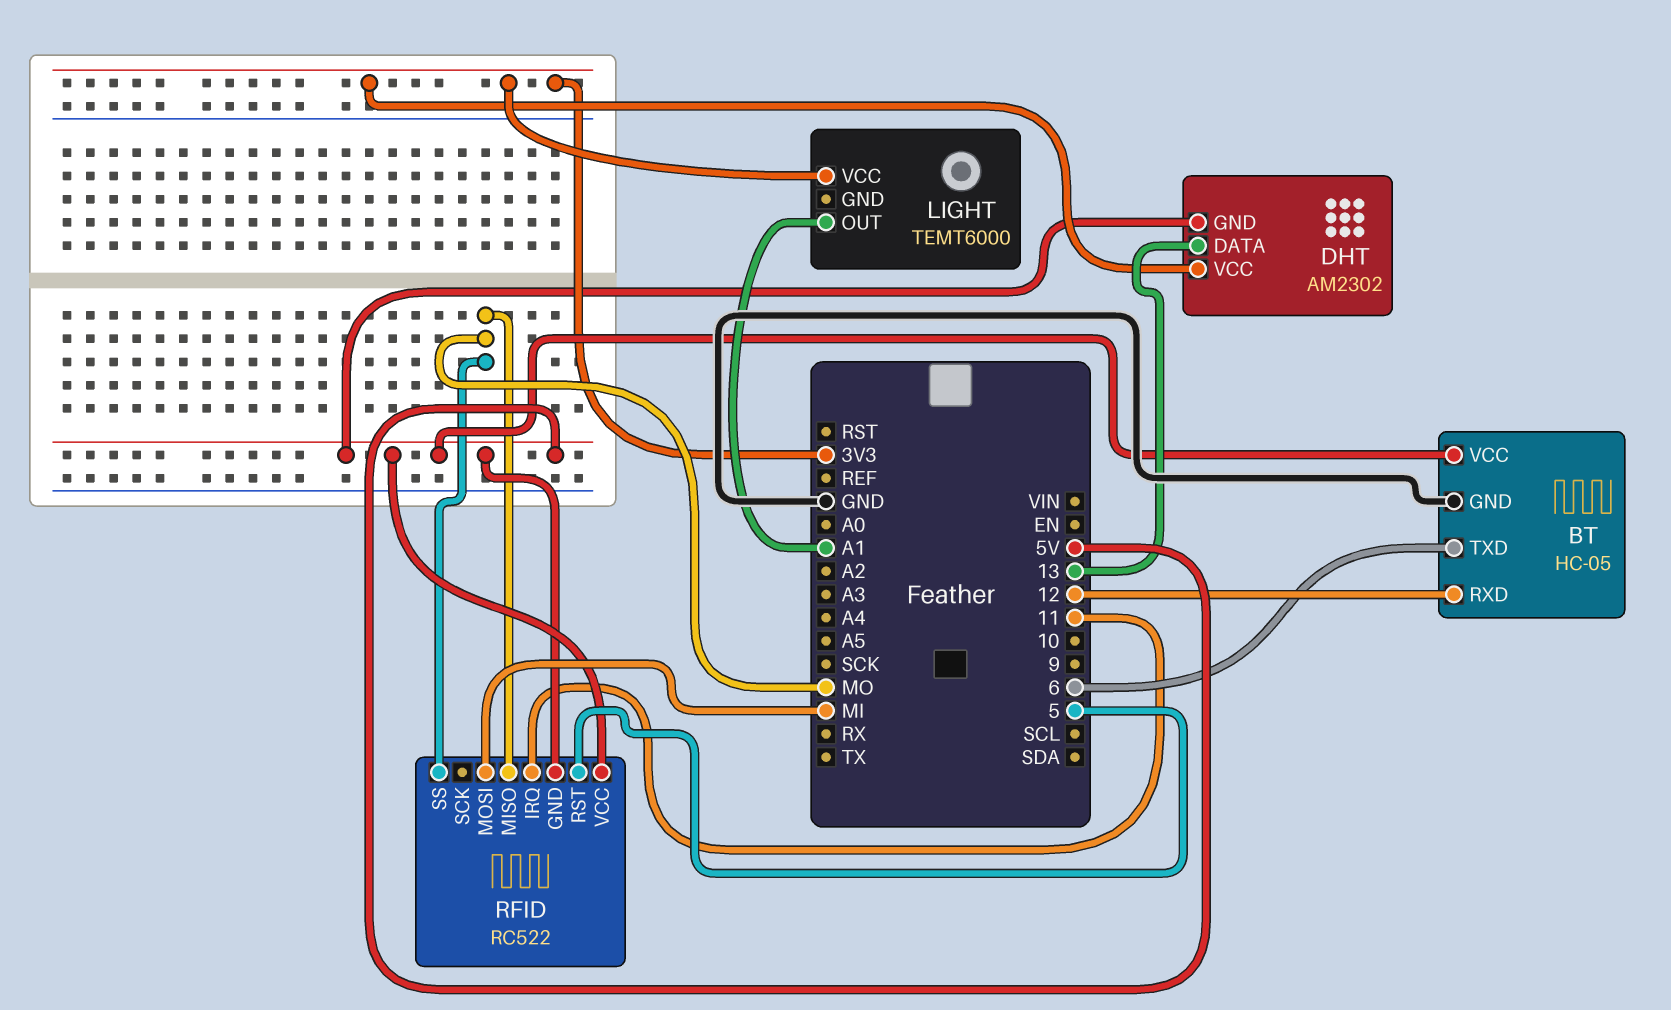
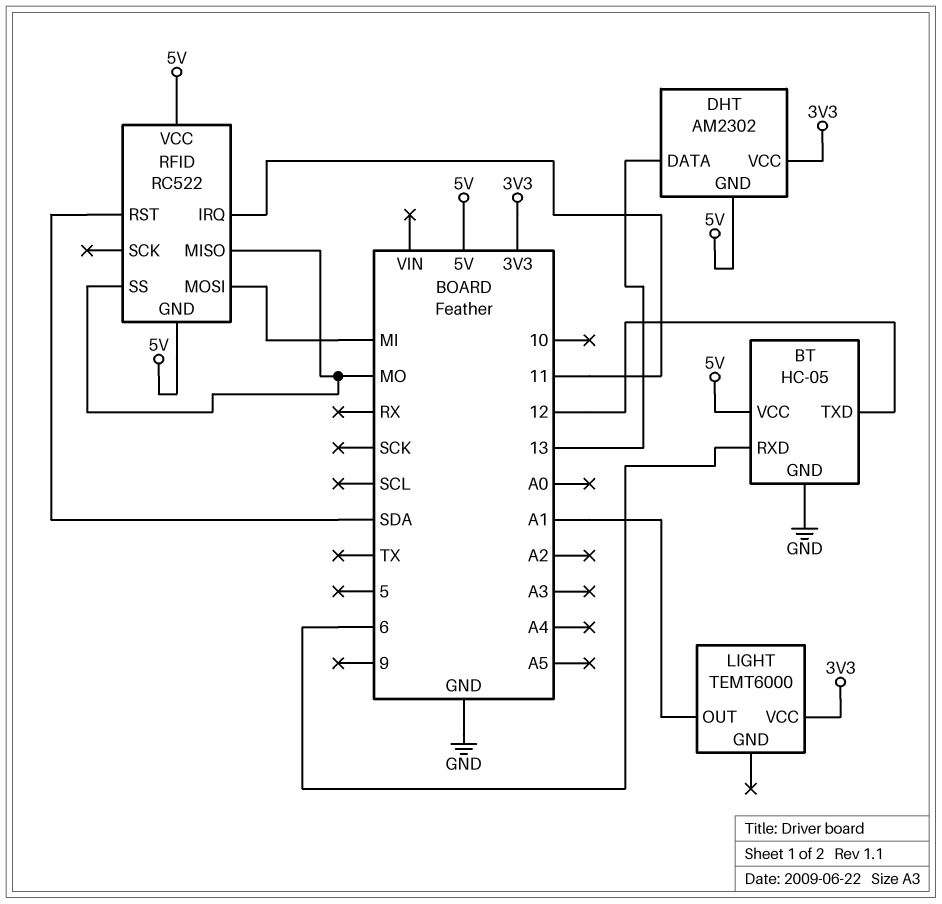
BT pin RXD: 12 -> 6
BT pin TXD: 6 -> 12
RFID pin RST: 5 -> SDA

